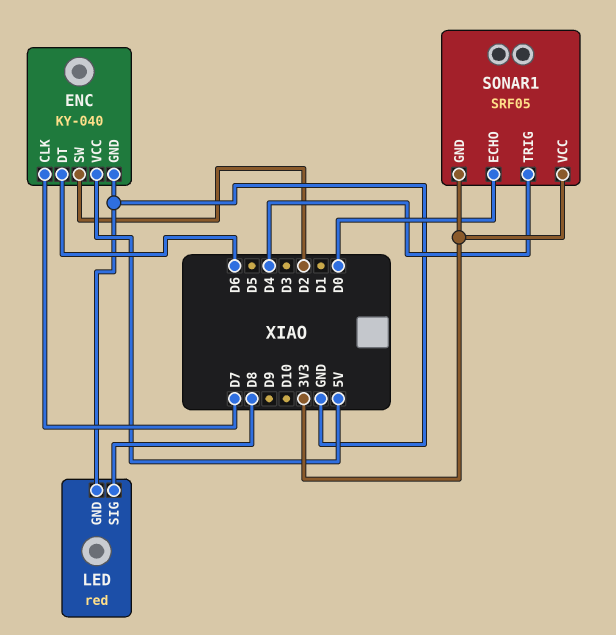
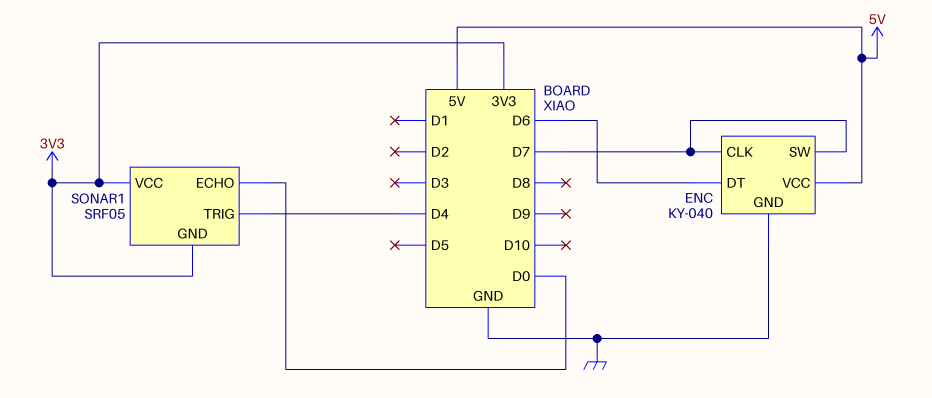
ENC pin SW: D2 -> D7
LED: red -> none
LED pin GND: GND -> none
LED pin SIG: D8 -> none

